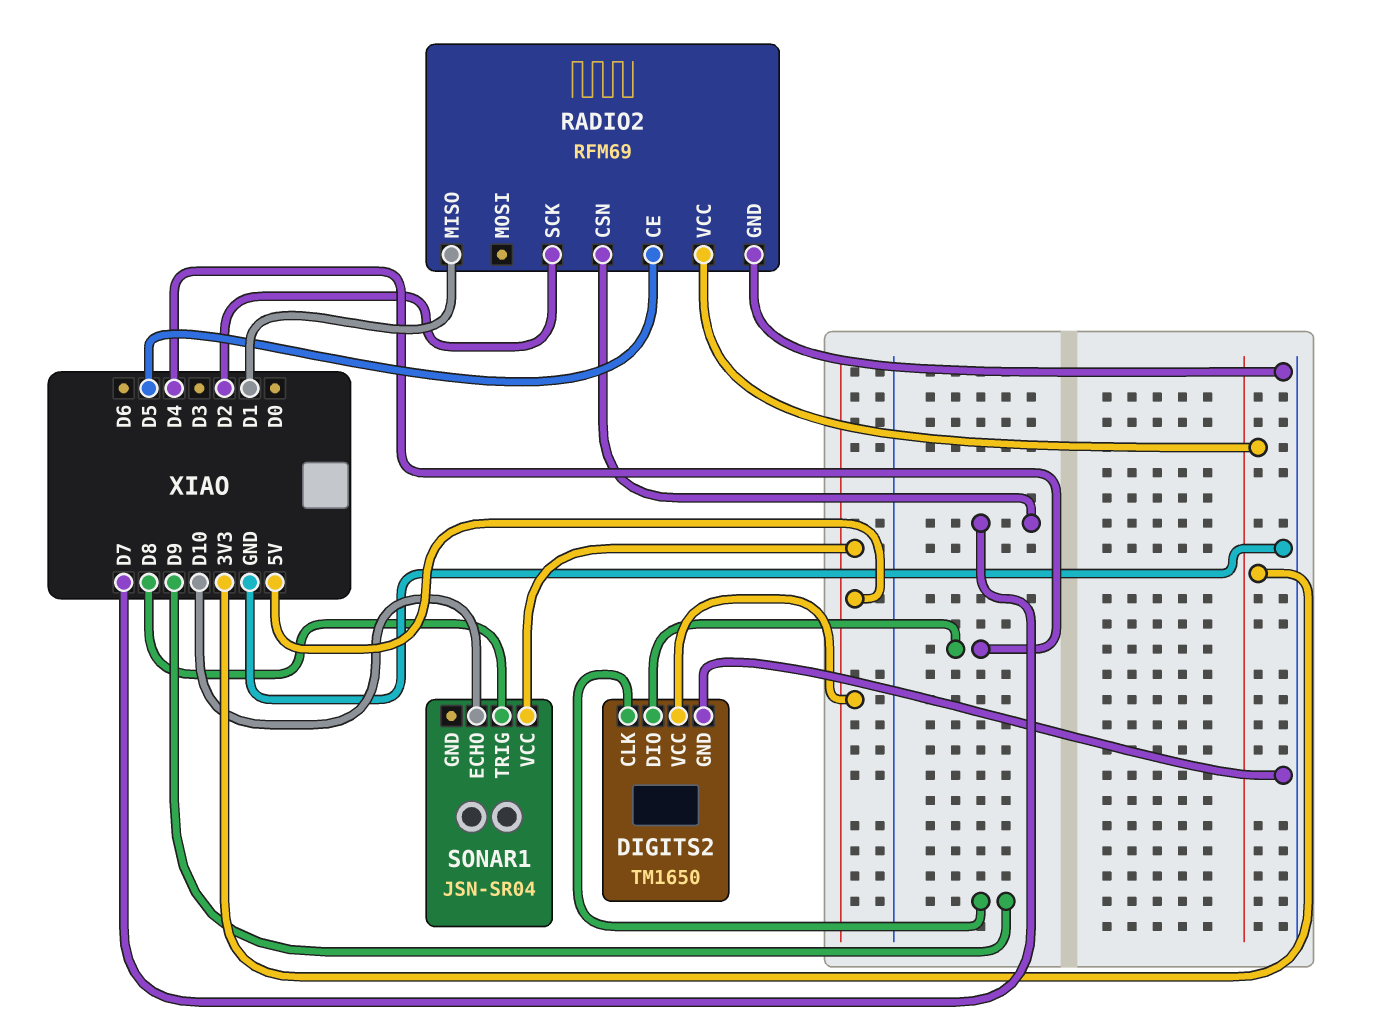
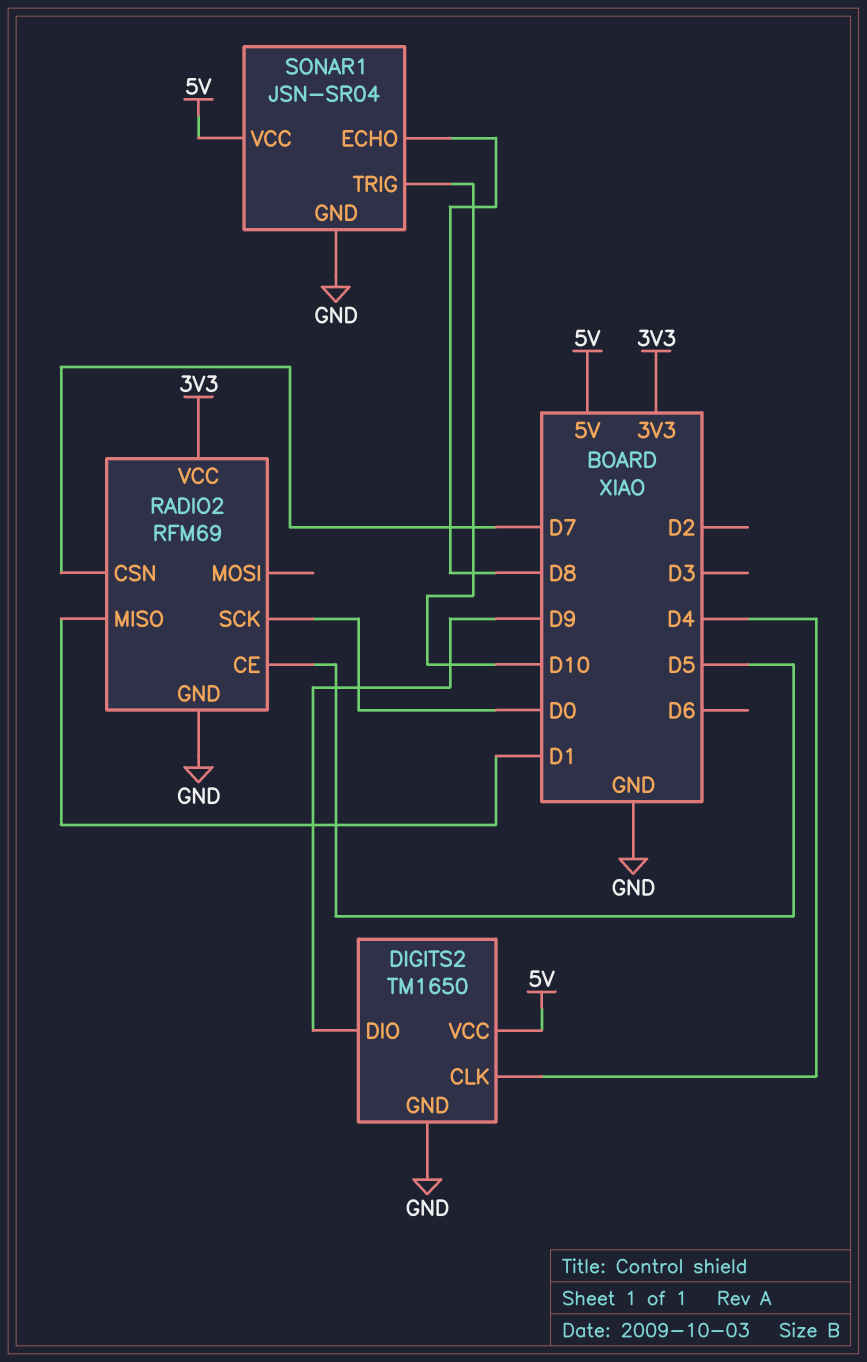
DIGITS2 pin CLK: D9 -> D4
DIGITS2 pin DIO: D4 -> D9
RADIO2 pin SCK: D2 -> D0
SONAR1 pin ECHO: D10 -> D8
SONAR1 pin GND: none -> GND
SONAR1 pin TRIG: D8 -> D10

